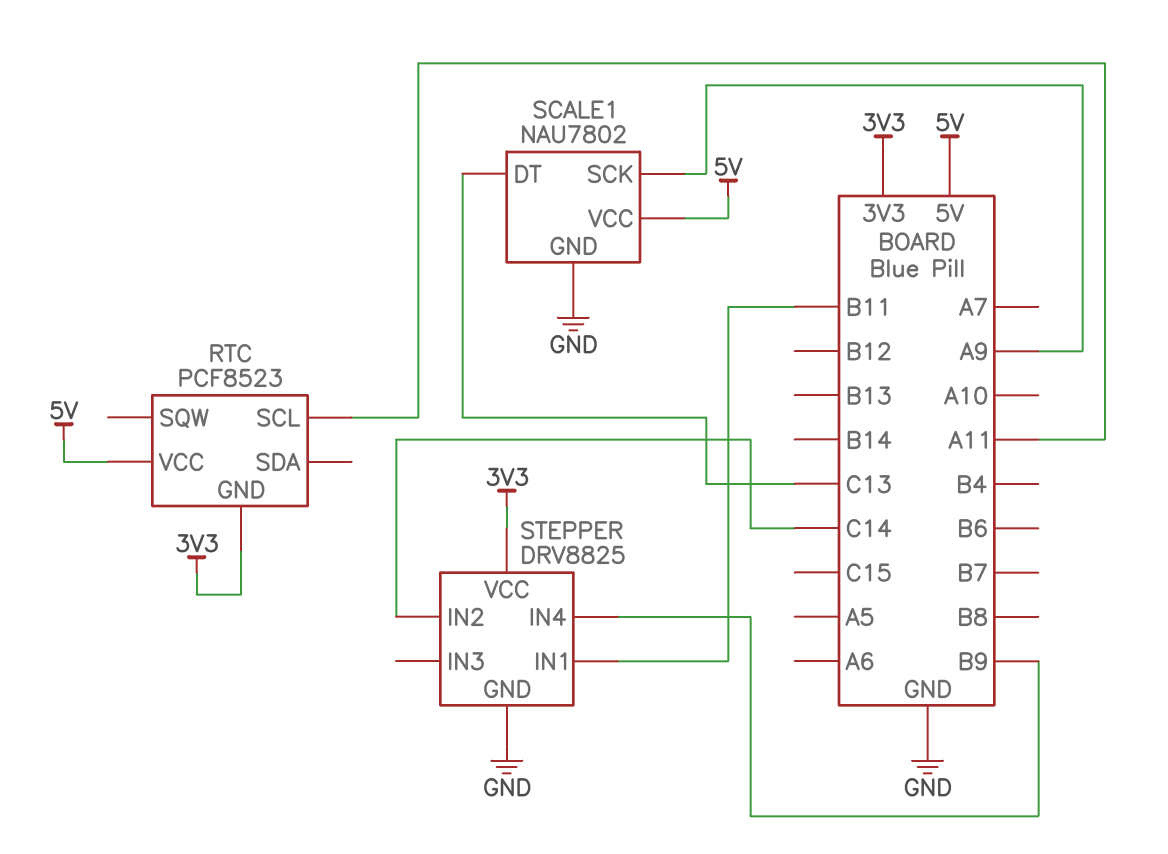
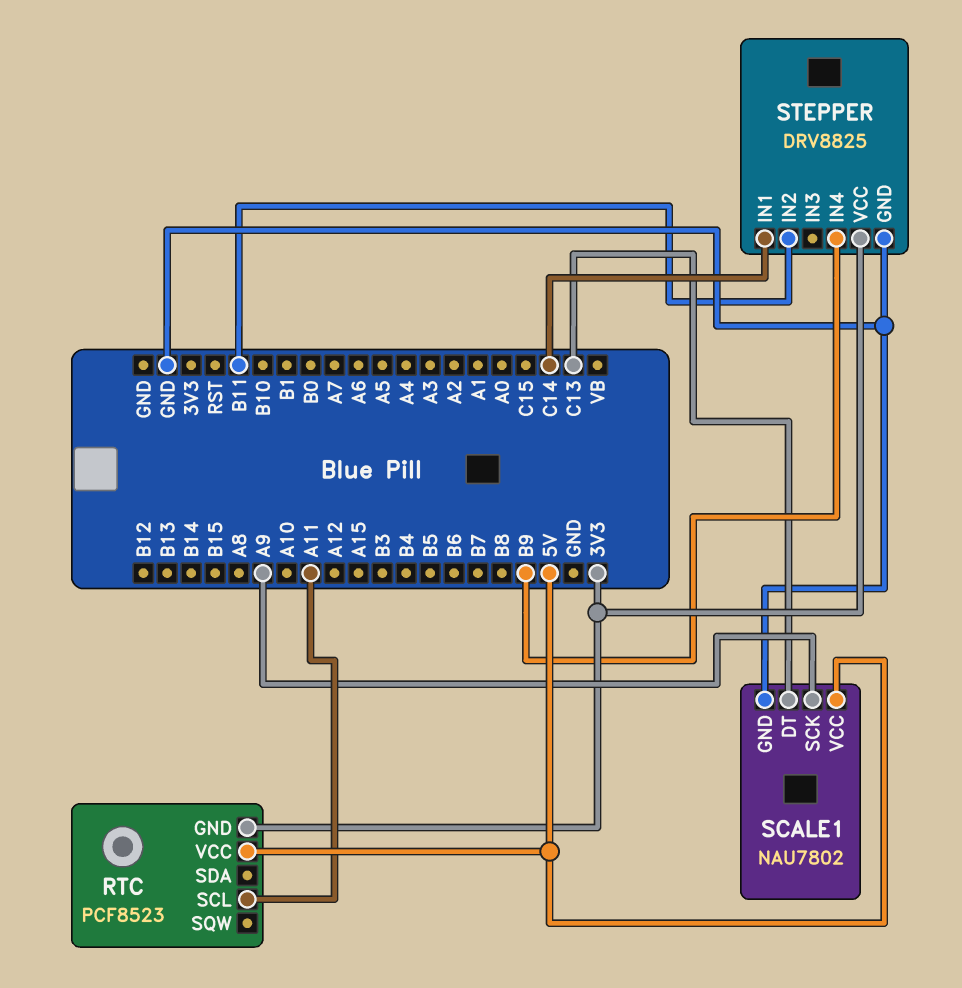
STEPPER pin IN1: B11 -> C14
STEPPER pin IN2: C14 -> B11

